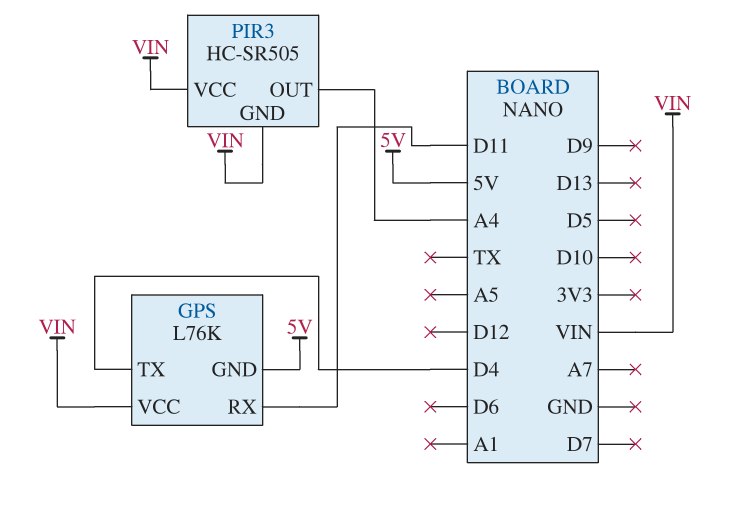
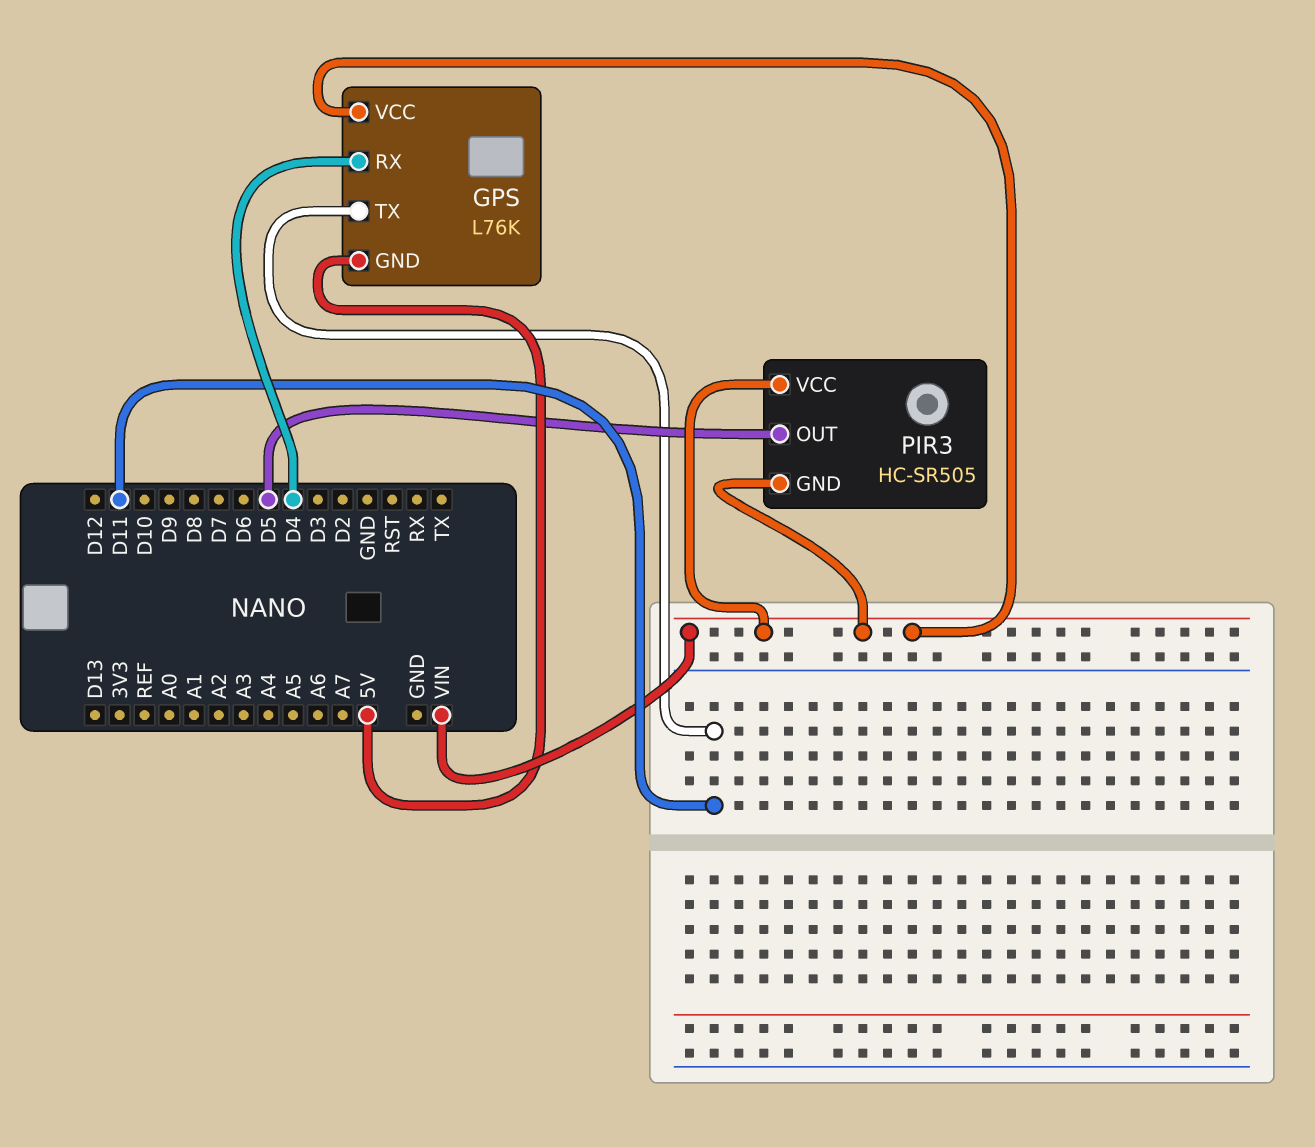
GPS pin RX: D11 -> D4
GPS pin TX: D4 -> D11
PIR3 pin OUT: A4 -> D5

